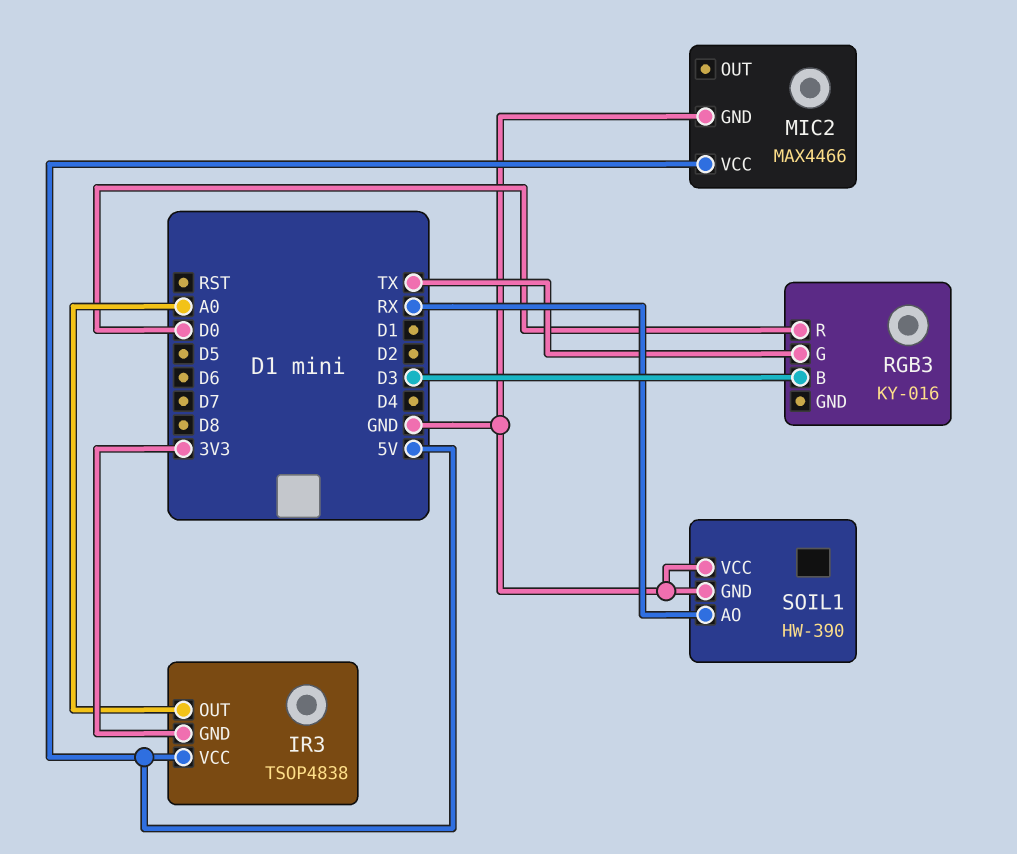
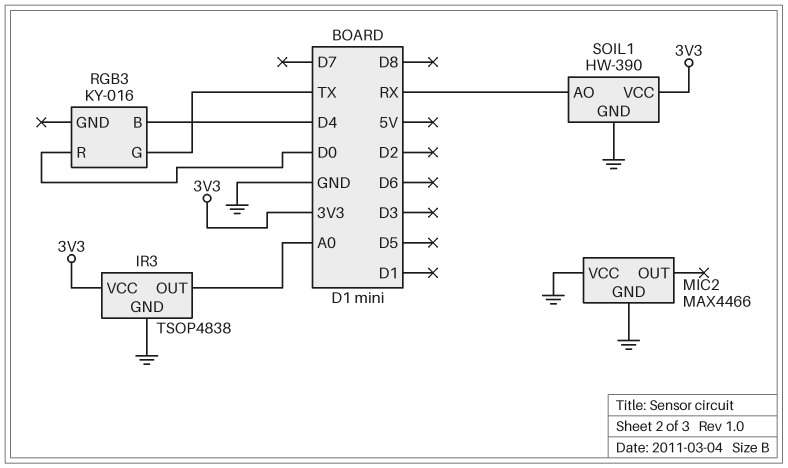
IR3 pin GND: 3V3 -> GND
IR3 pin VCC: 5V -> 3V3
MIC2 pin VCC: 5V -> GND
RGB3 pin B: D3 -> D4
SOIL1 pin VCC: GND -> 3V3

